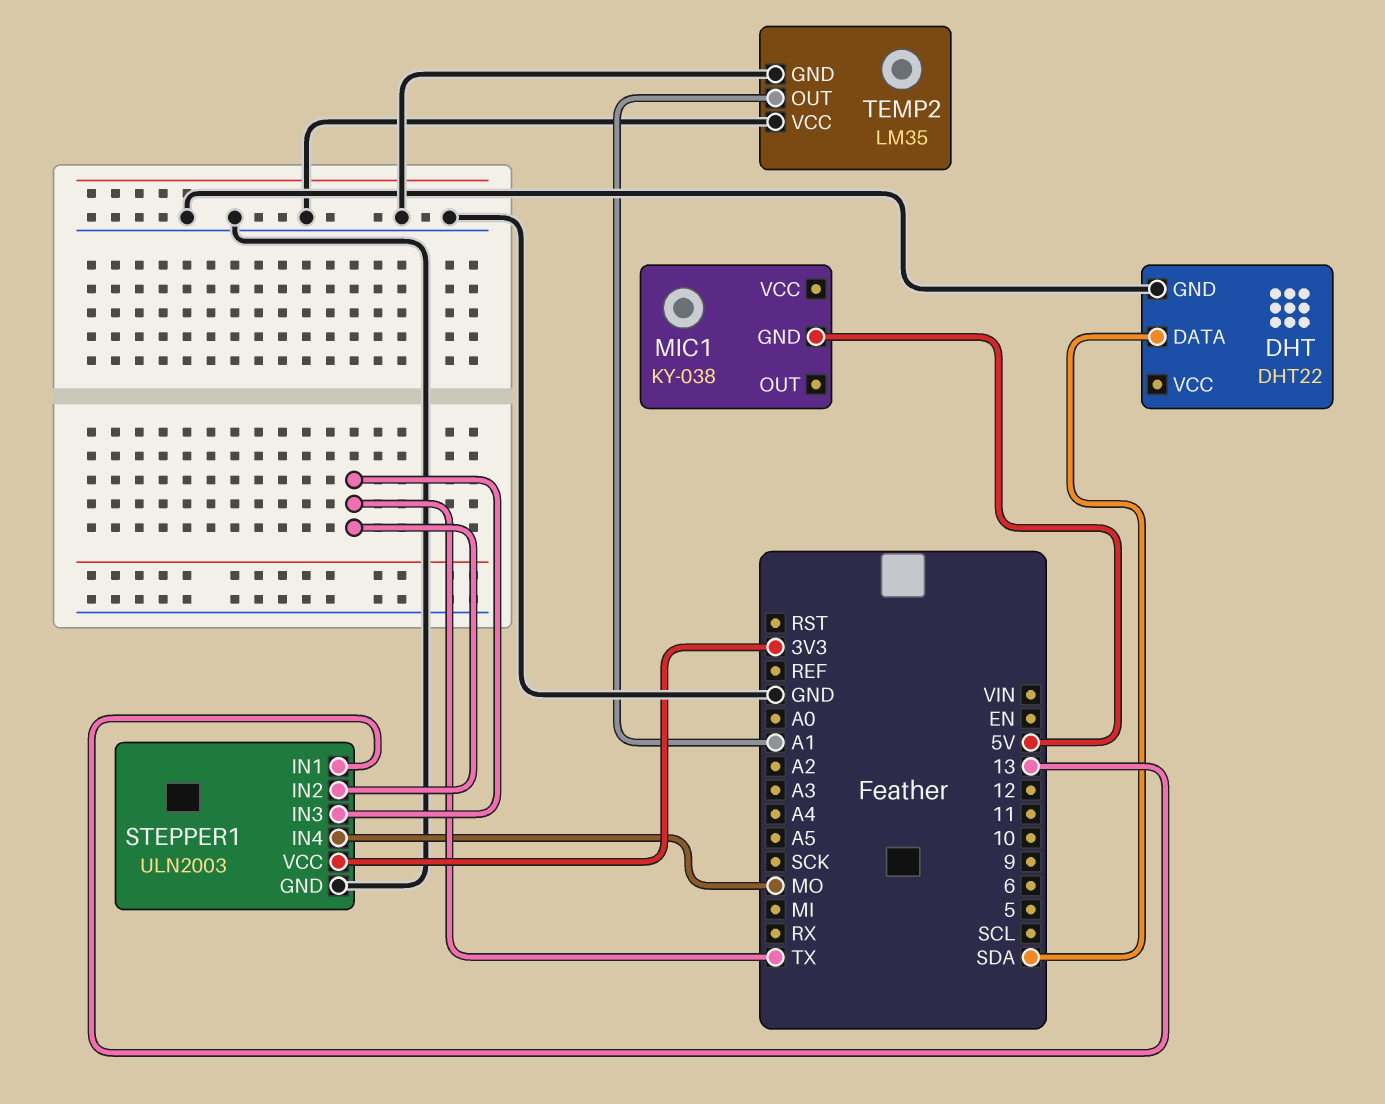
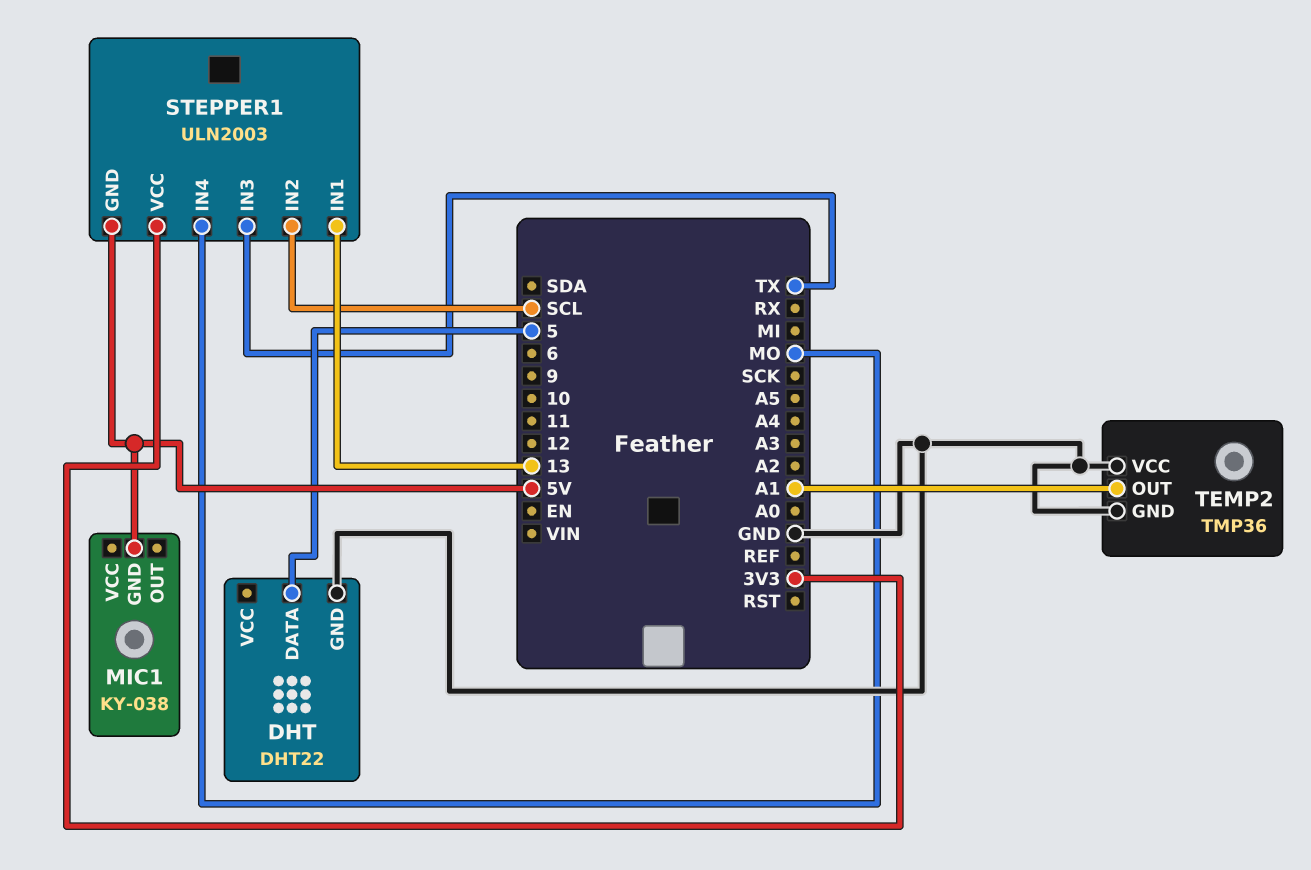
DHT pin DATA: SDA -> 5
STEPPER1 pin GND: GND -> 5V
STEPPER1 pin IN2: TX -> SCL
TEMP2: LM35 -> TMP36

